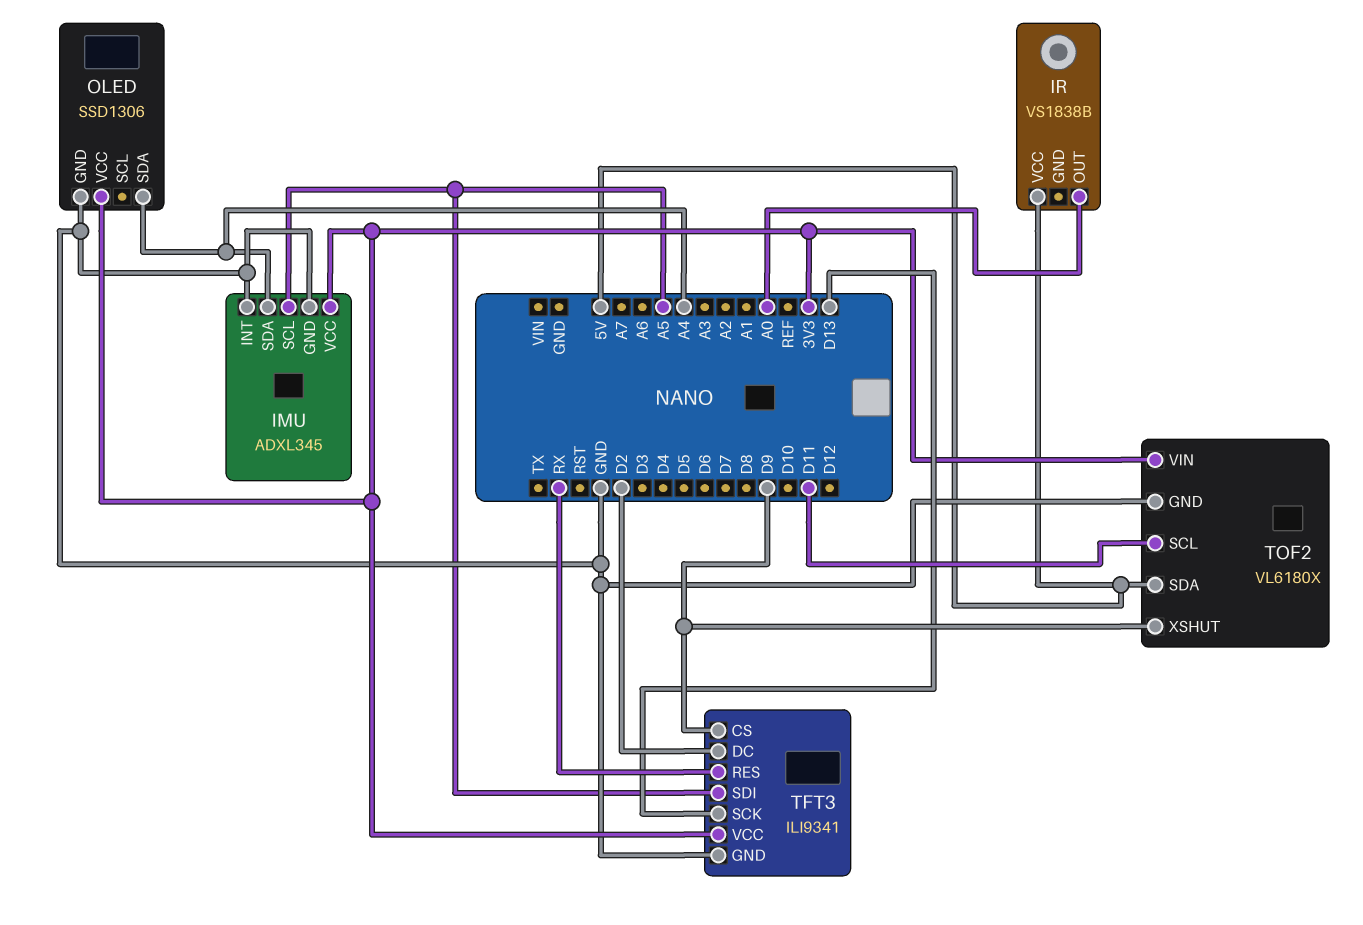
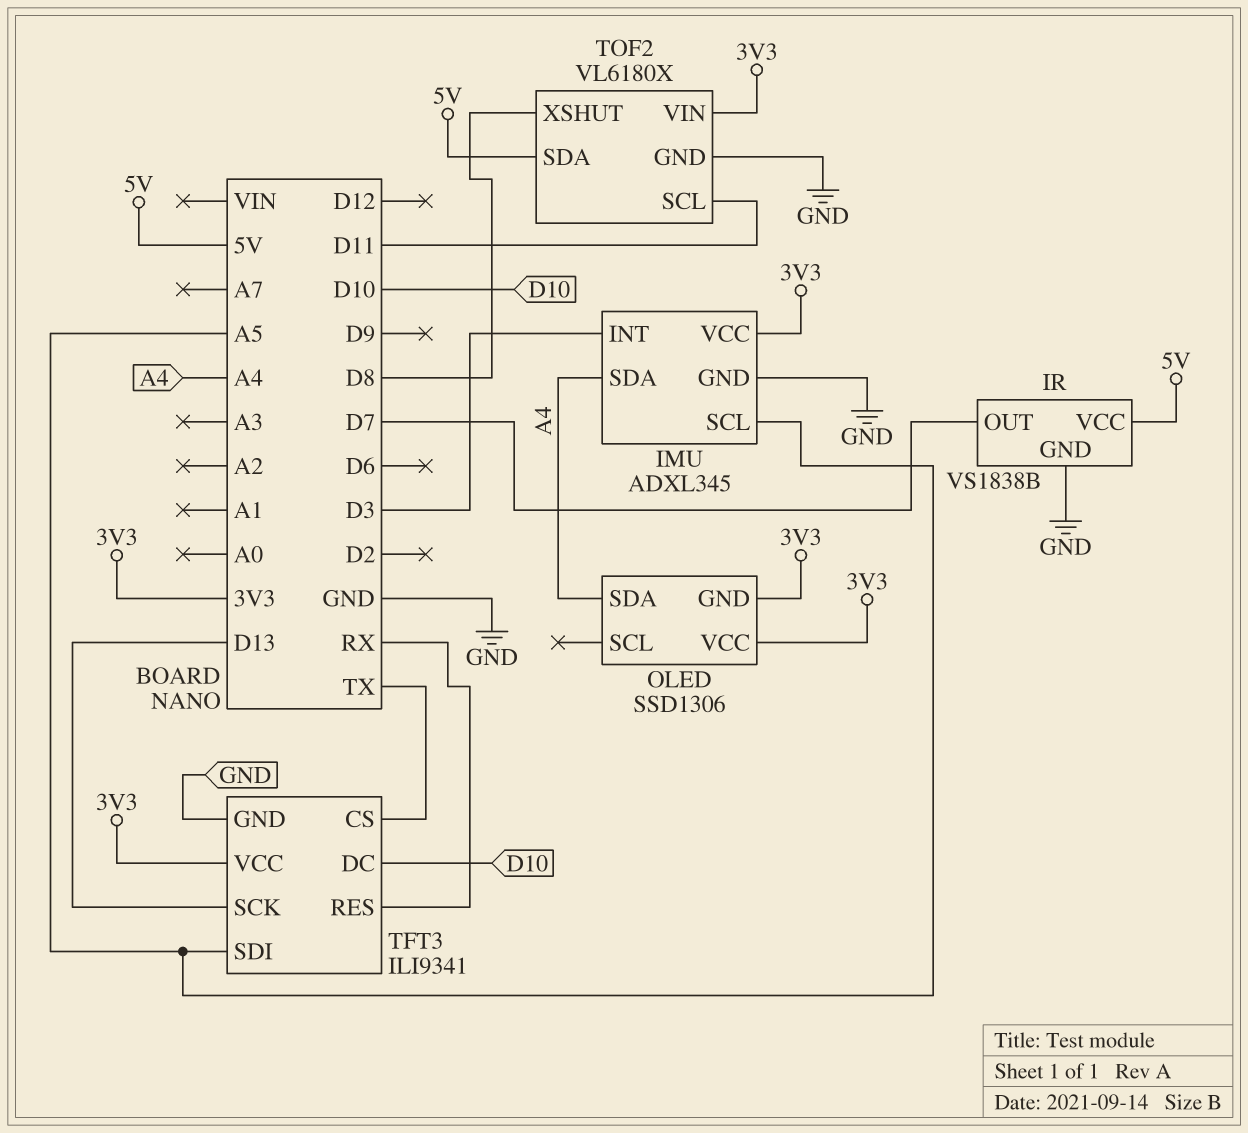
IMU pin INT: GND -> D3
IR pin GND: none -> GND
IR pin OUT: A0 -> D7
OLED pin GND: GND -> 3V3
TFT3 pin CS: D9 -> TX
TFT3 pin DC: D2 -> D10
TOF2 pin XSHUT: D9 -> D8

